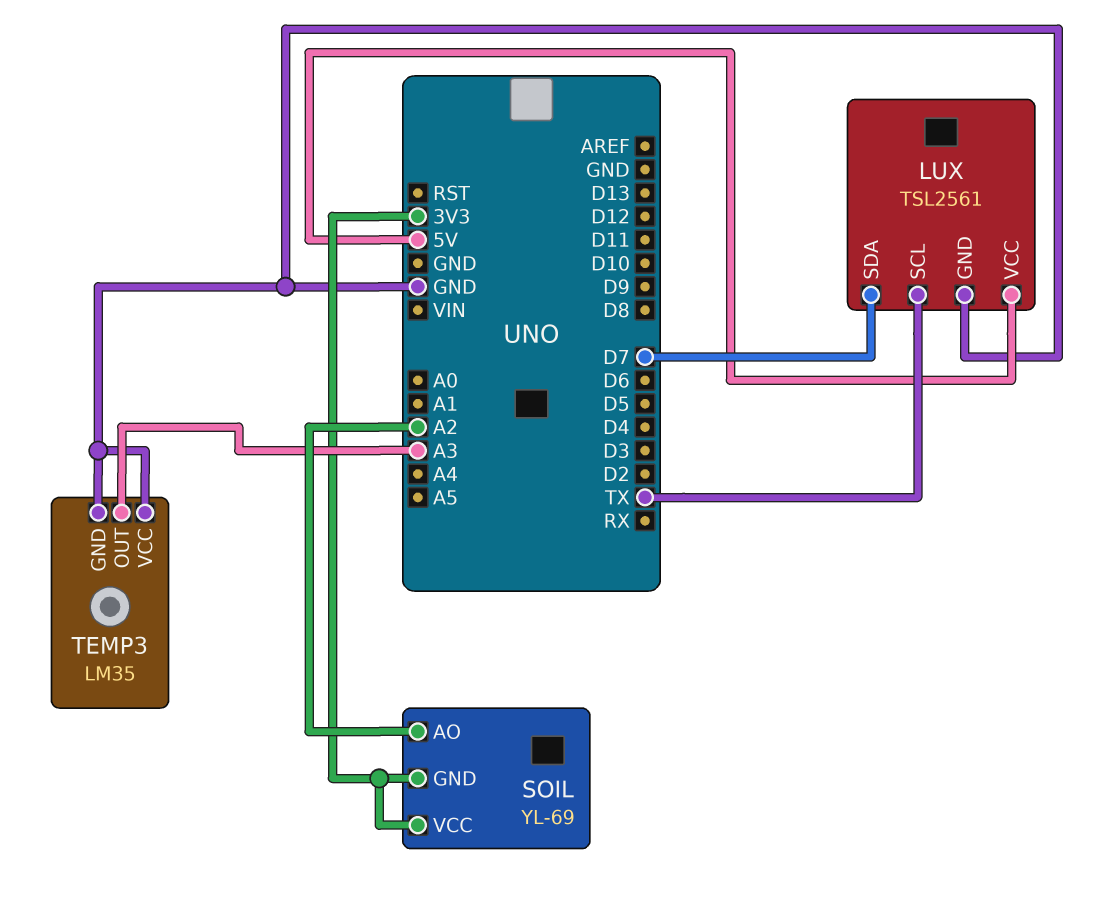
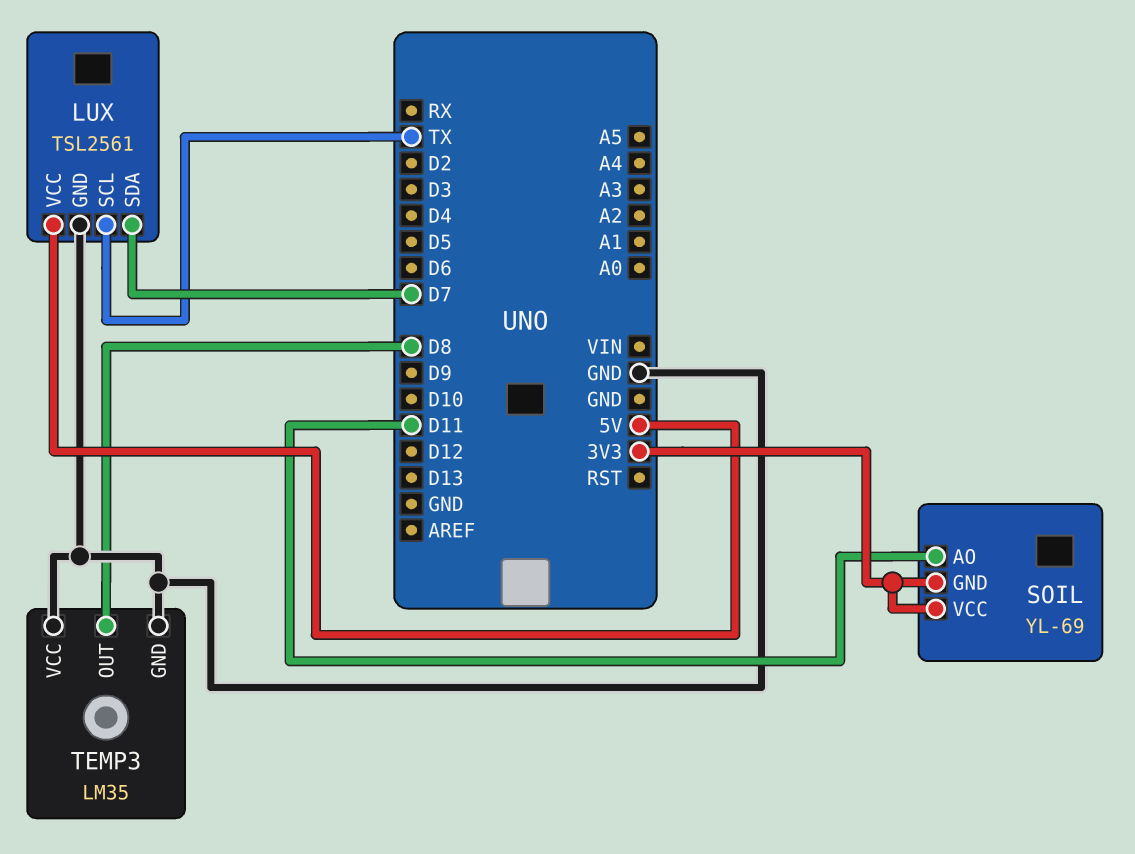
SOIL pin AO: A2 -> D11
TEMP3 pin OUT: A3 -> D8

